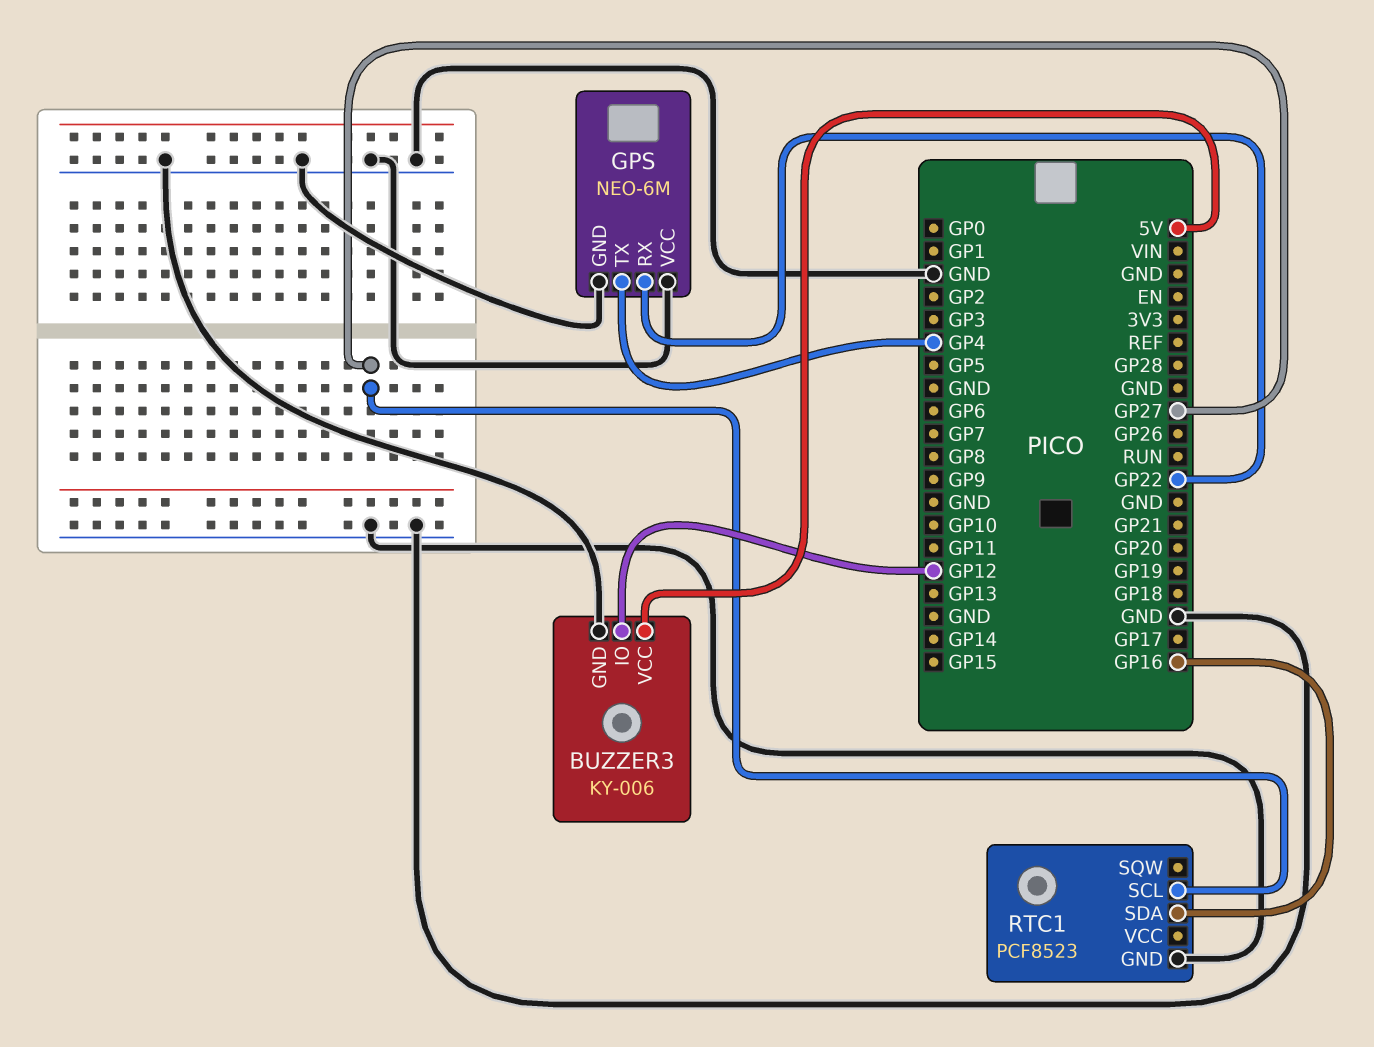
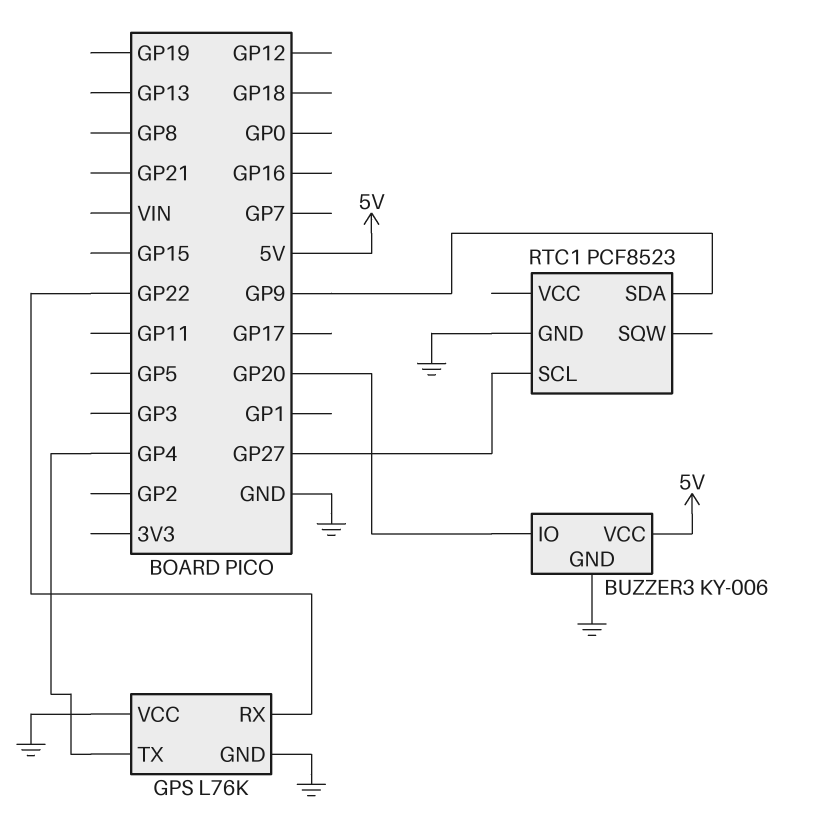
BUZZER3 pin IO: GP12 -> GP20
GPS: NEO-6M -> L76K
RTC1 pin SDA: GP16 -> GP9

